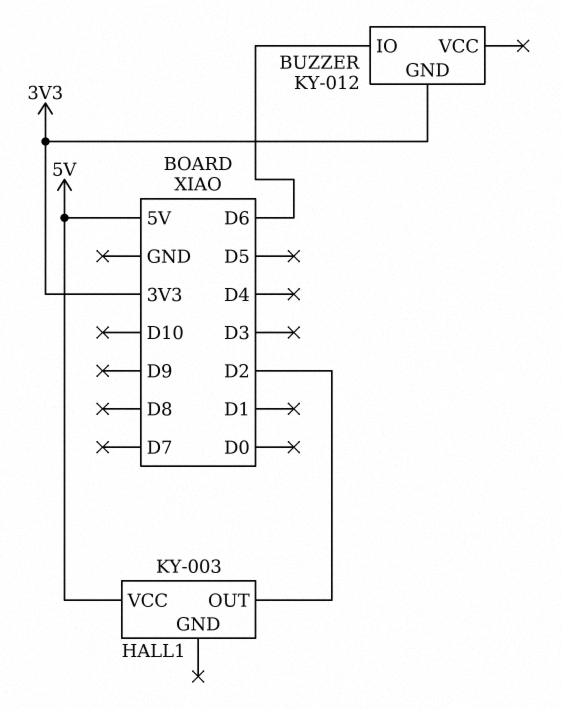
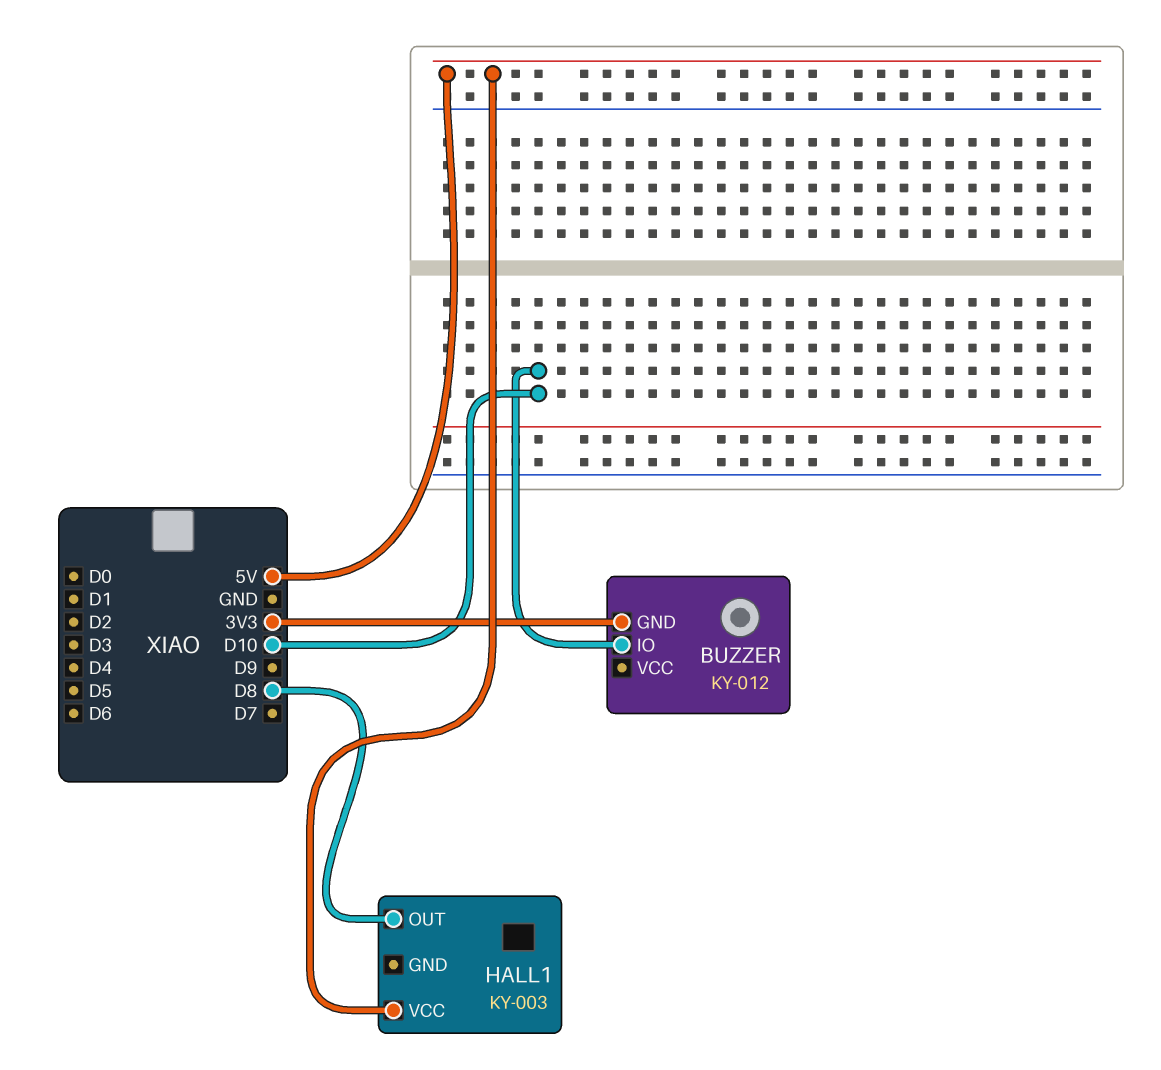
BUZZER pin IO: D6 -> D10
HALL1 pin OUT: D2 -> D8

